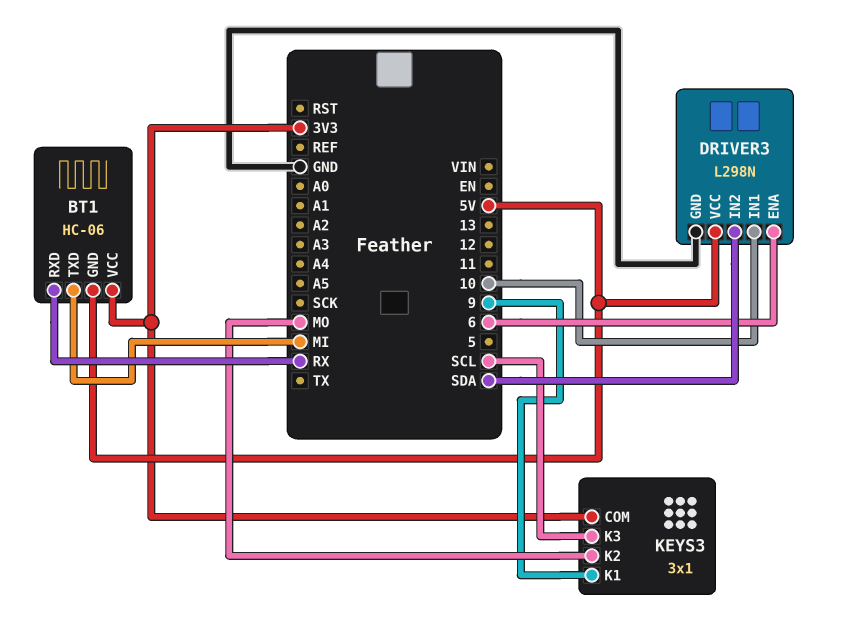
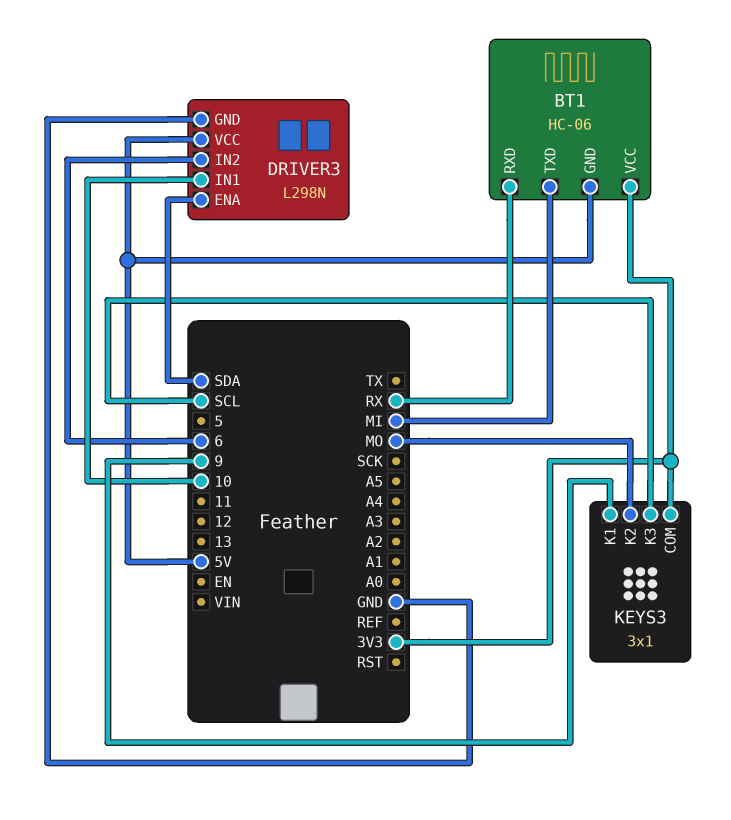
DRIVER3 pin ENA: 6 -> SDA
DRIVER3 pin IN2: SDA -> 6

